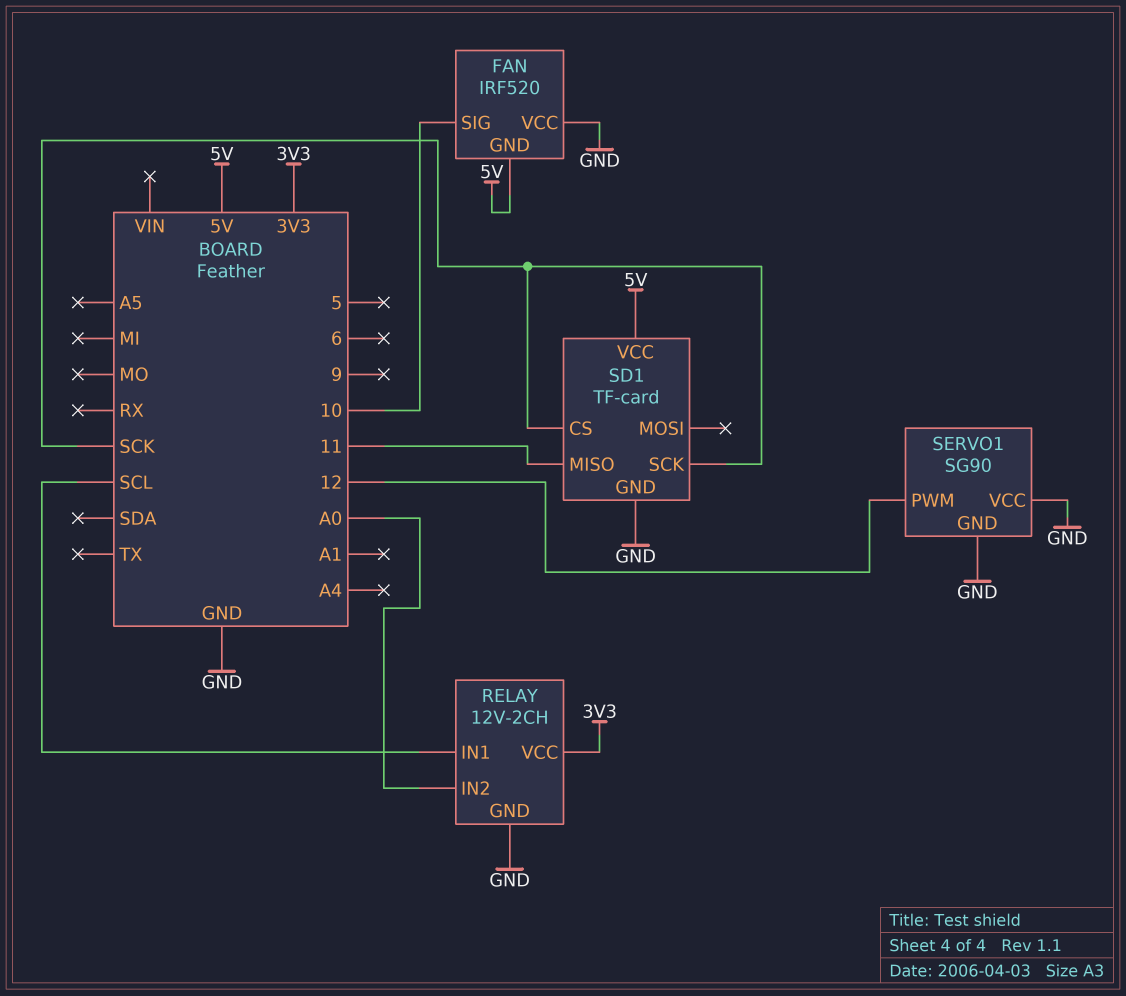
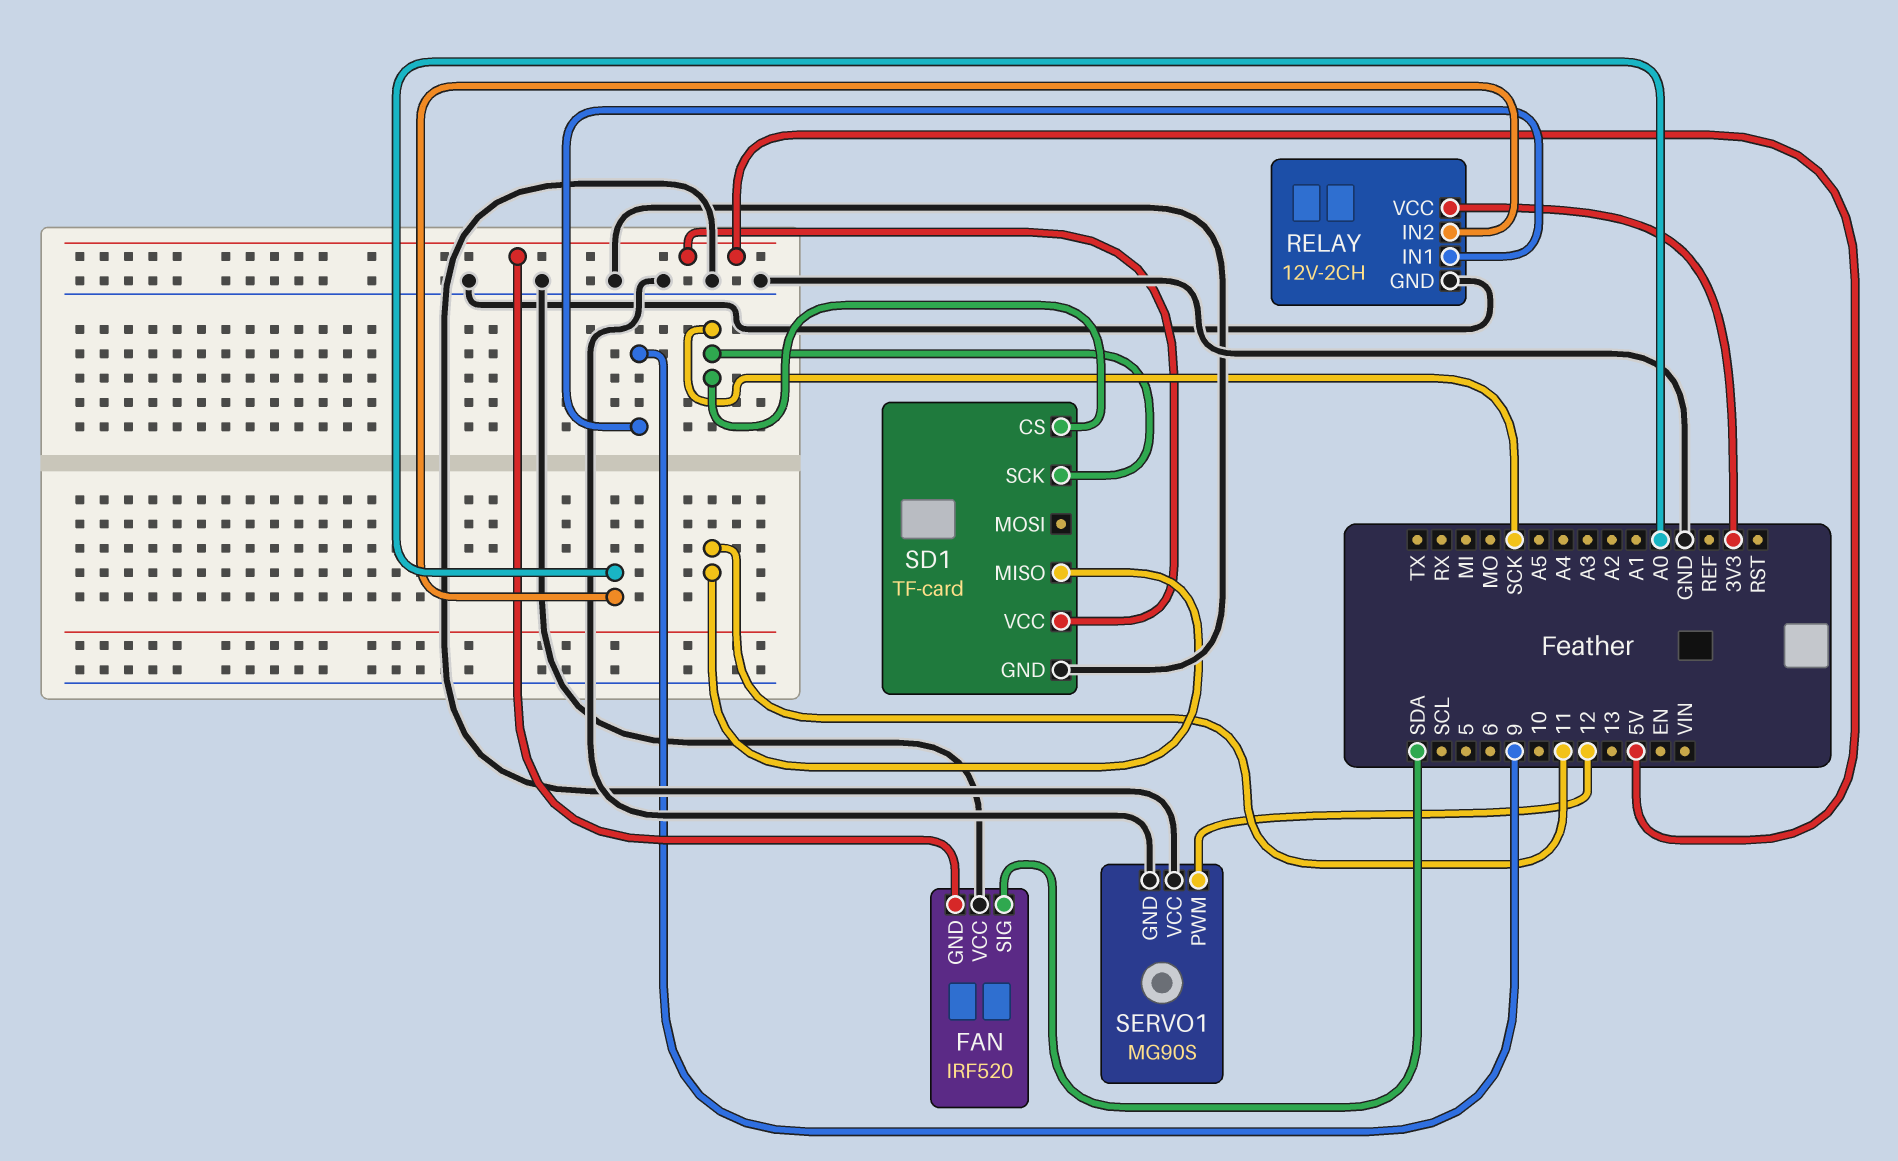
FAN pin SIG: 10 -> SDA
RELAY pin IN1: SCL -> 9
SERVO1: SG90 -> MG90S

